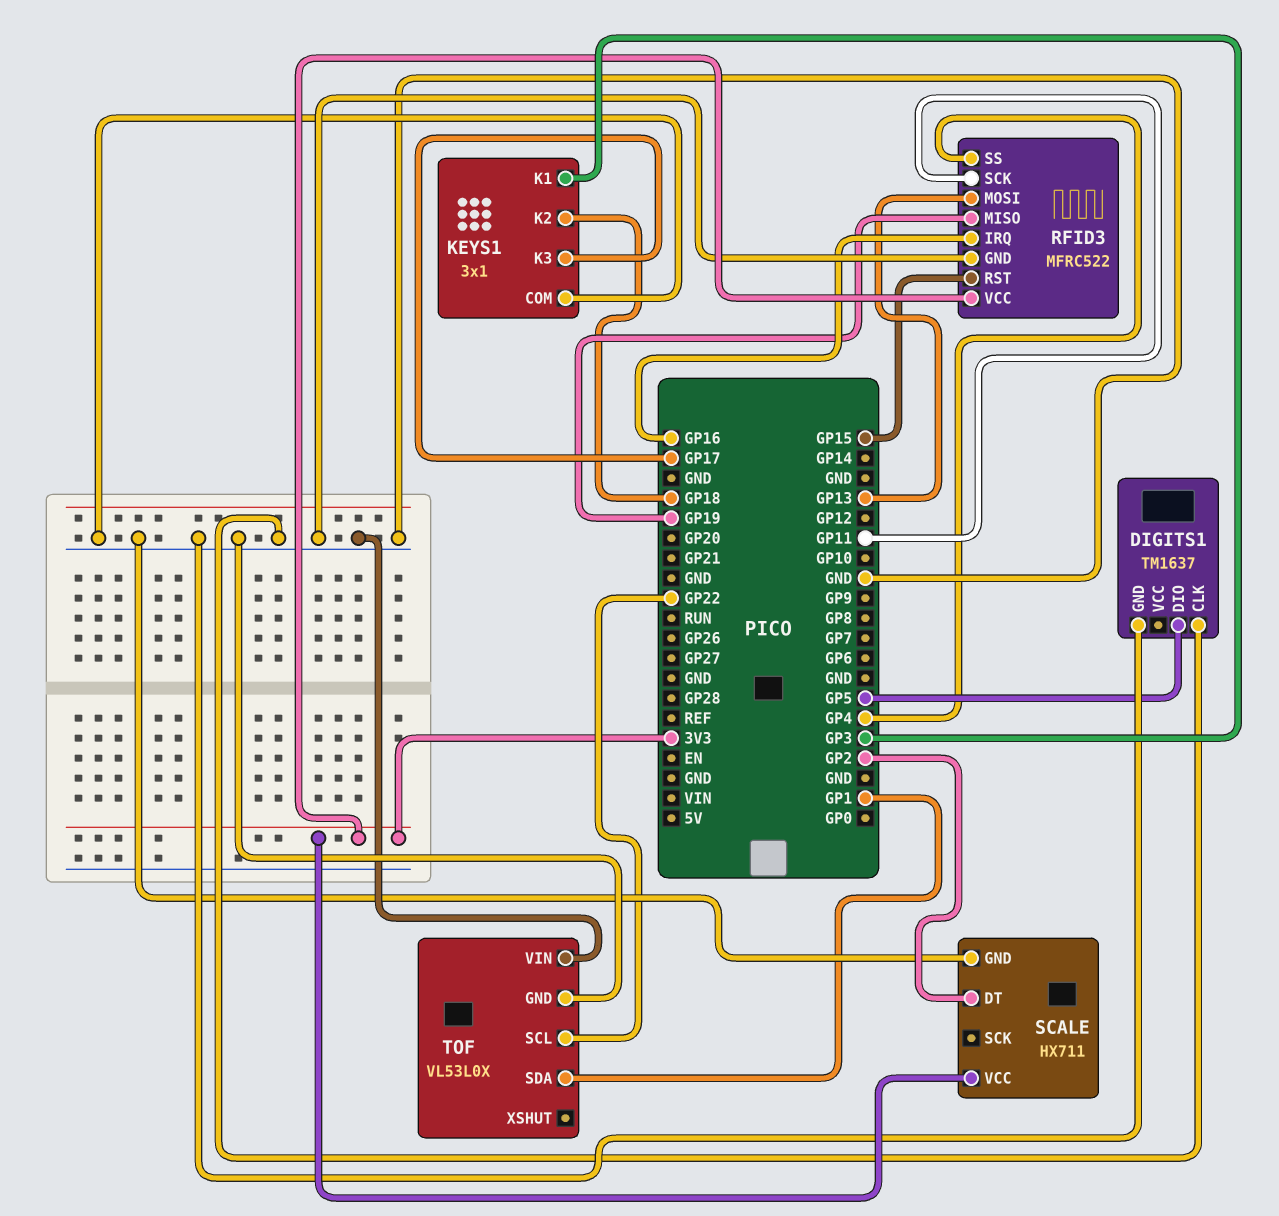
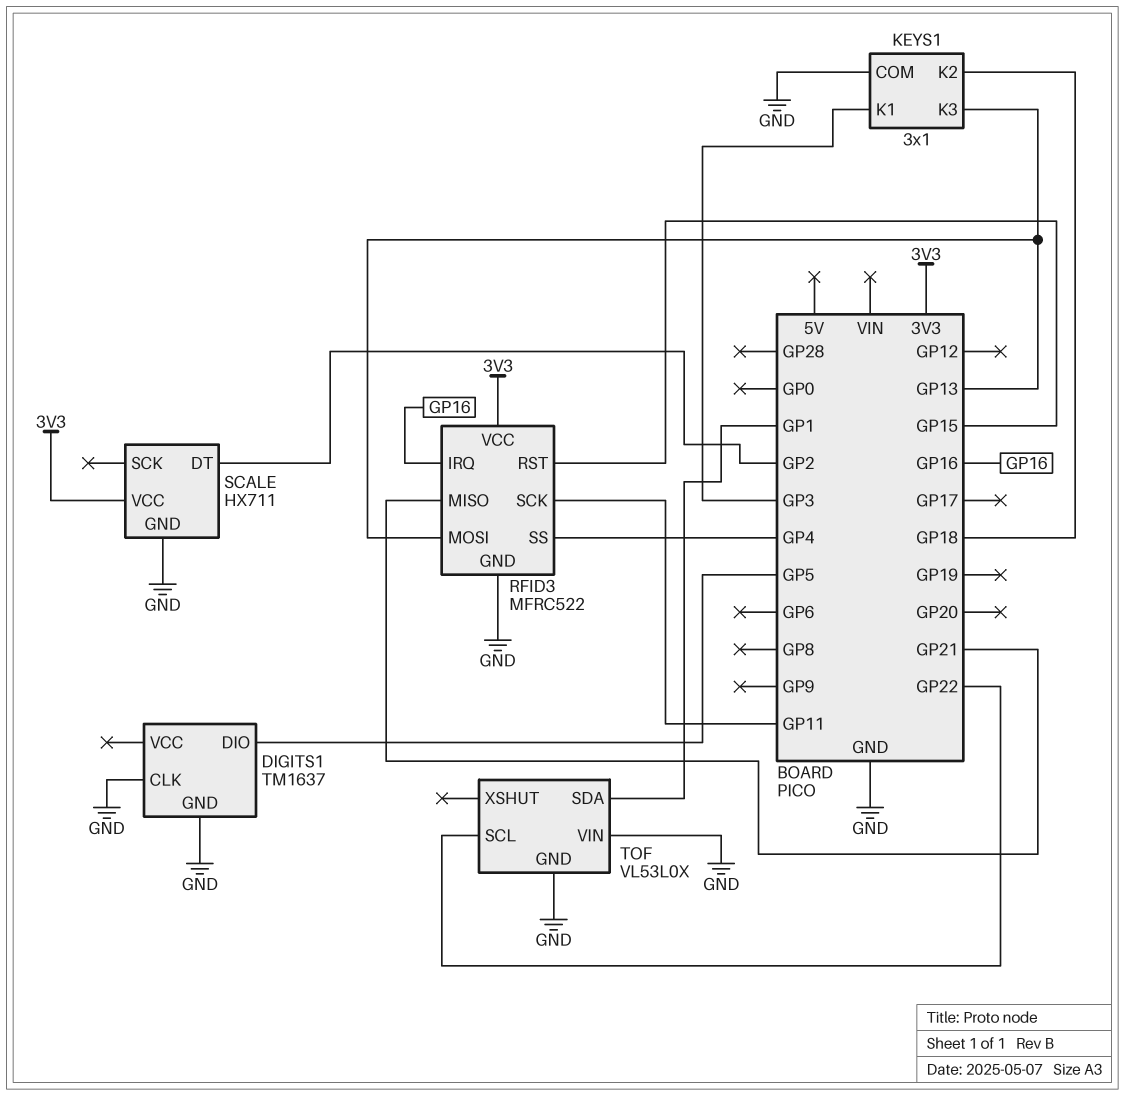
KEYS1 pin K3: GP17 -> GP13
RFID3 pin MISO: GP19 -> GP21

